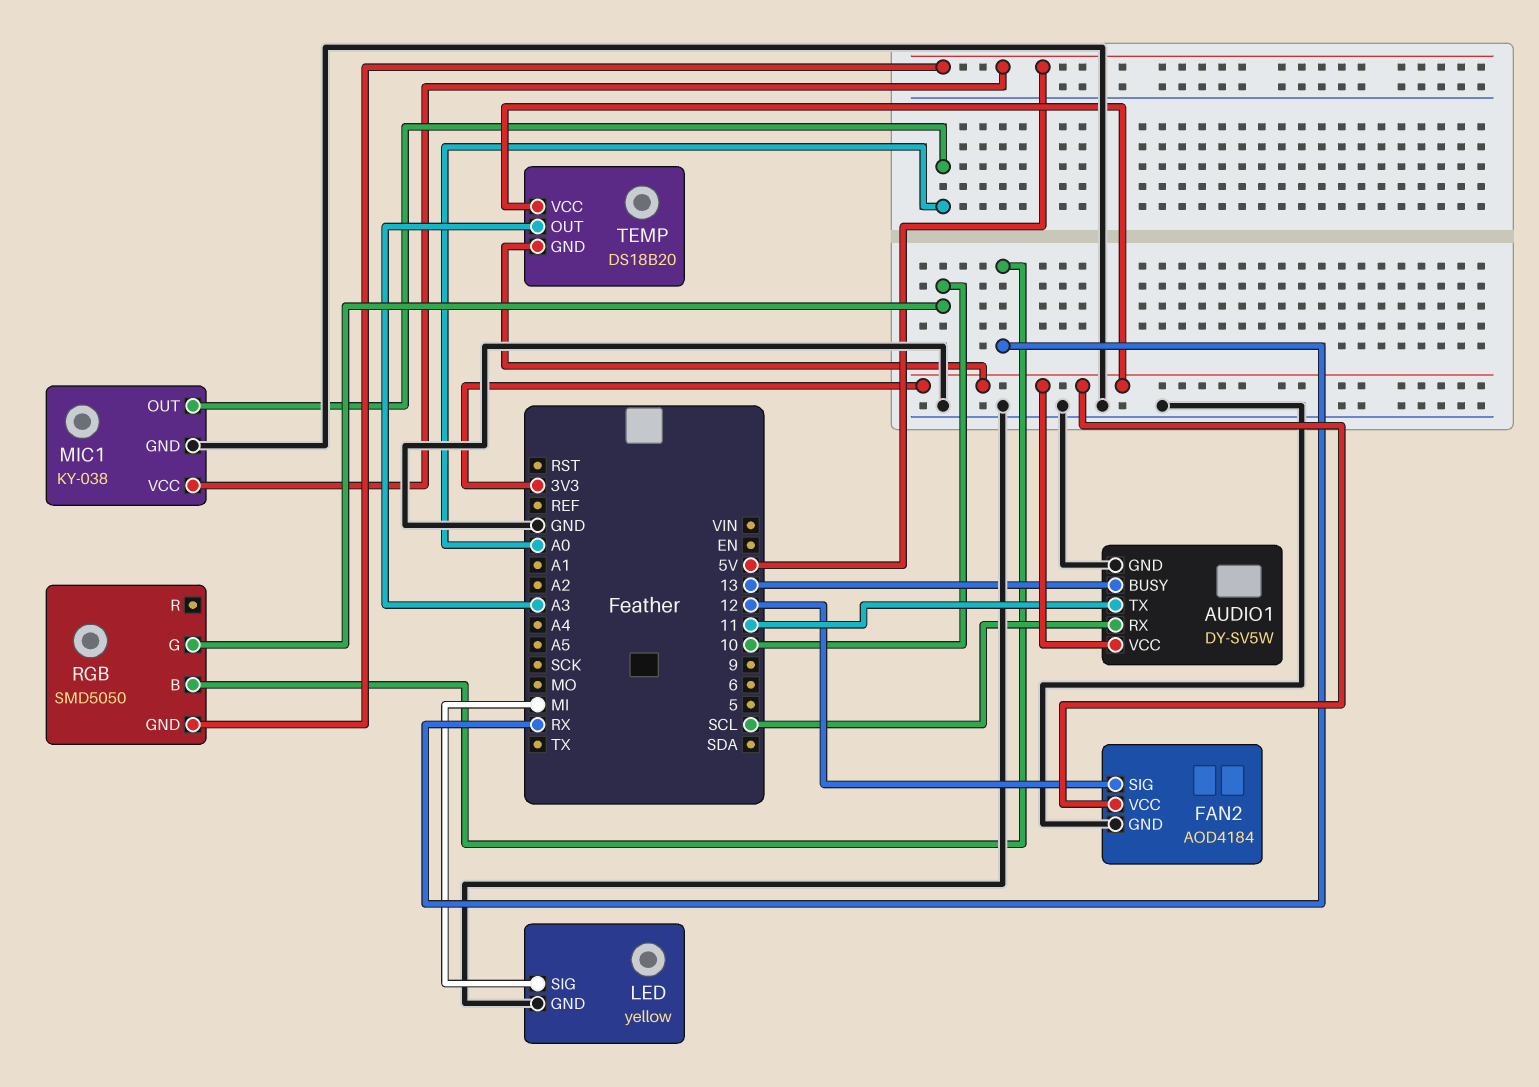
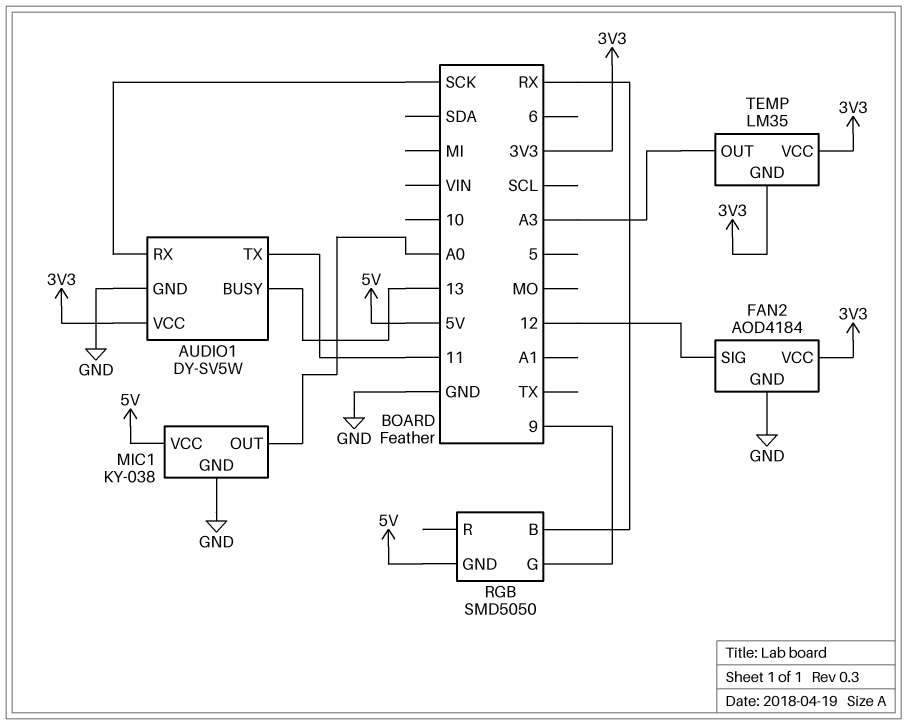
AUDIO1 pin RX: SCL -> SCK
LED: yellow -> none
LED pin GND: GND -> none
LED pin SIG: MI -> none
RGB pin G: 10 -> 9
TEMP: DS18B20 -> LM35

